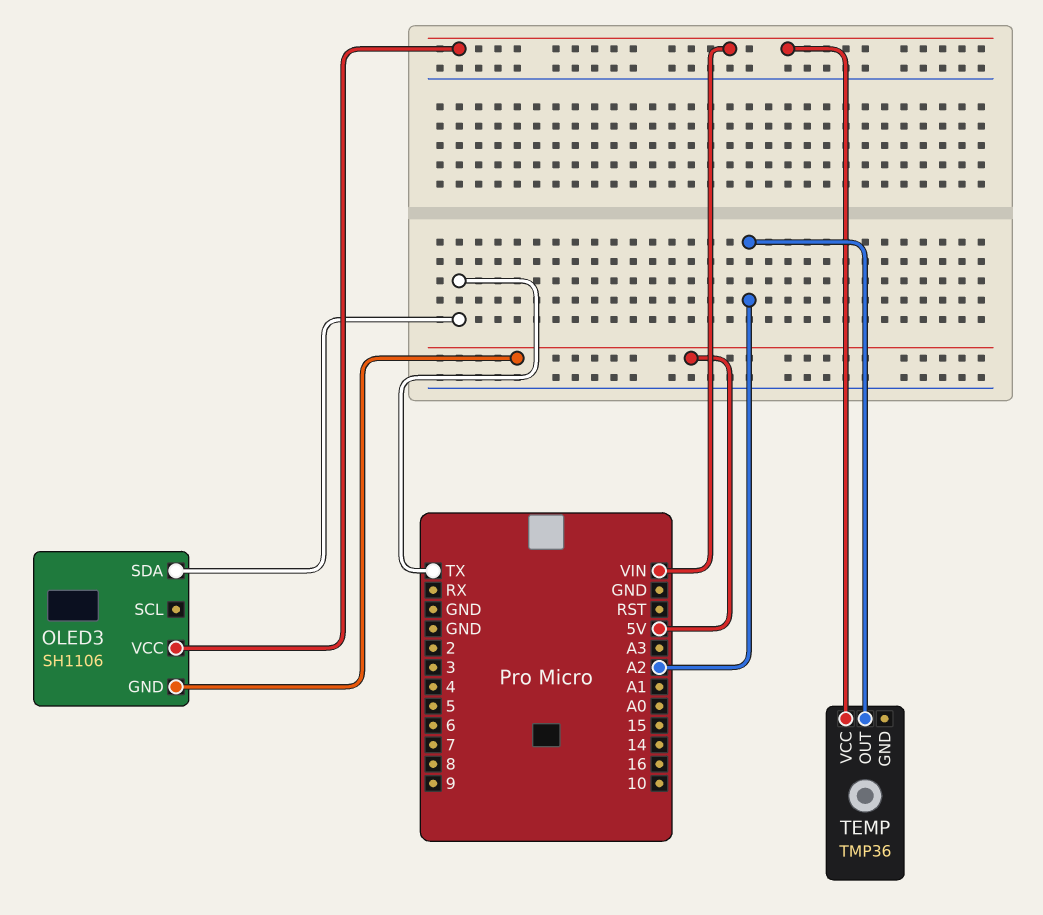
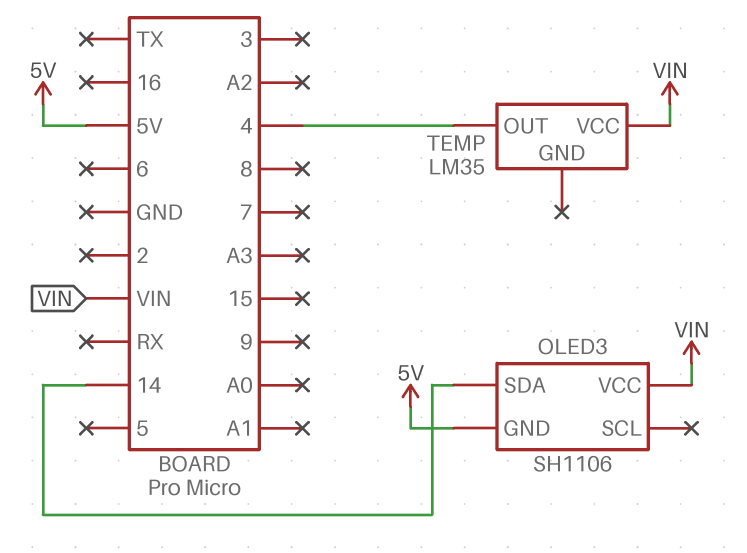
OLED3 pin SDA: TX -> 14
TEMP: TMP36 -> LM35
TEMP pin OUT: A2 -> 4

